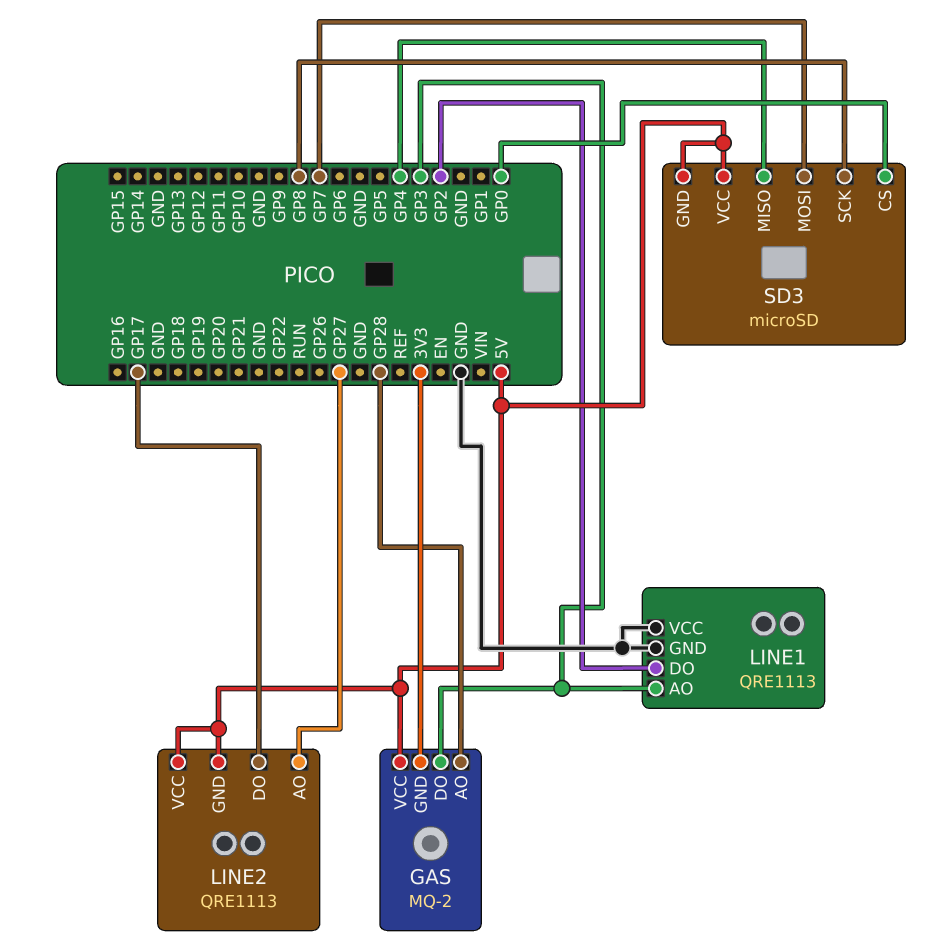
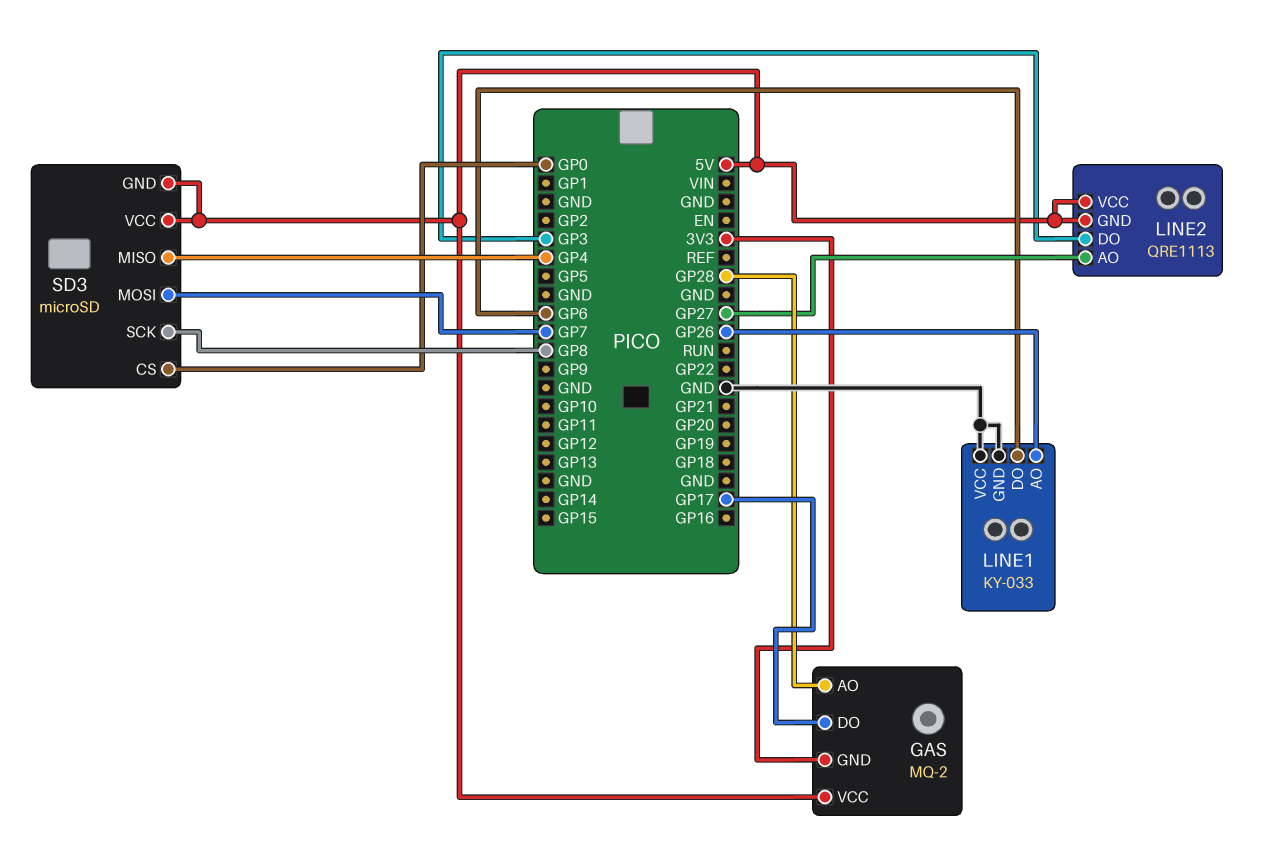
GAS pin DO: GP3 -> GP17
LINE1: QRE1113 -> KY-033
LINE1 pin AO: GP3 -> GP26
LINE1 pin DO: GP2 -> GP6
LINE2 pin DO: GP17 -> GP3

